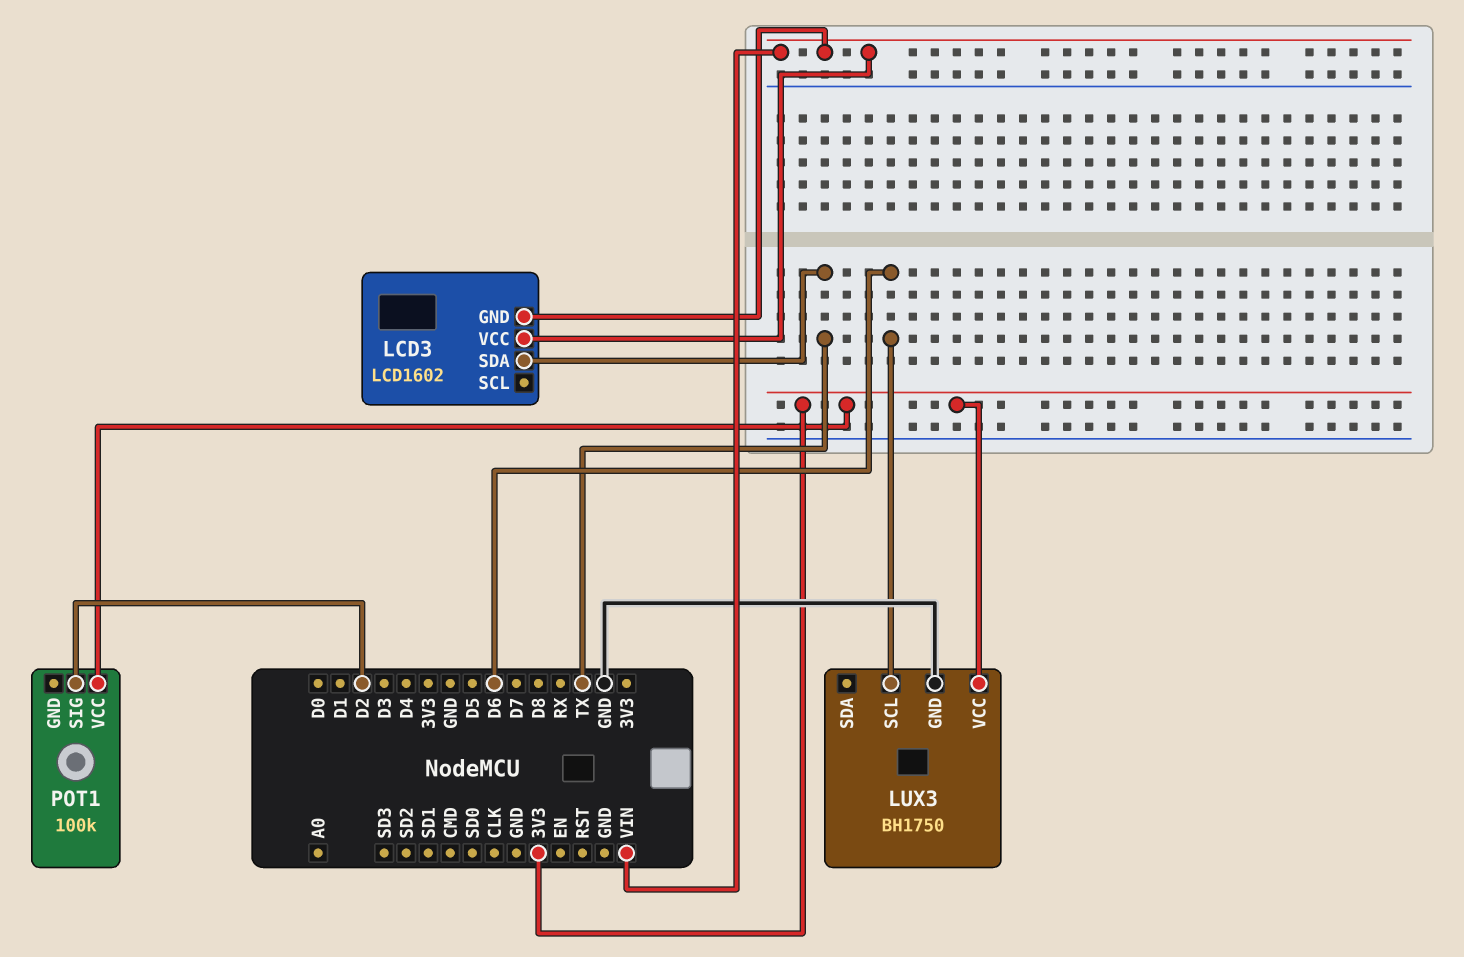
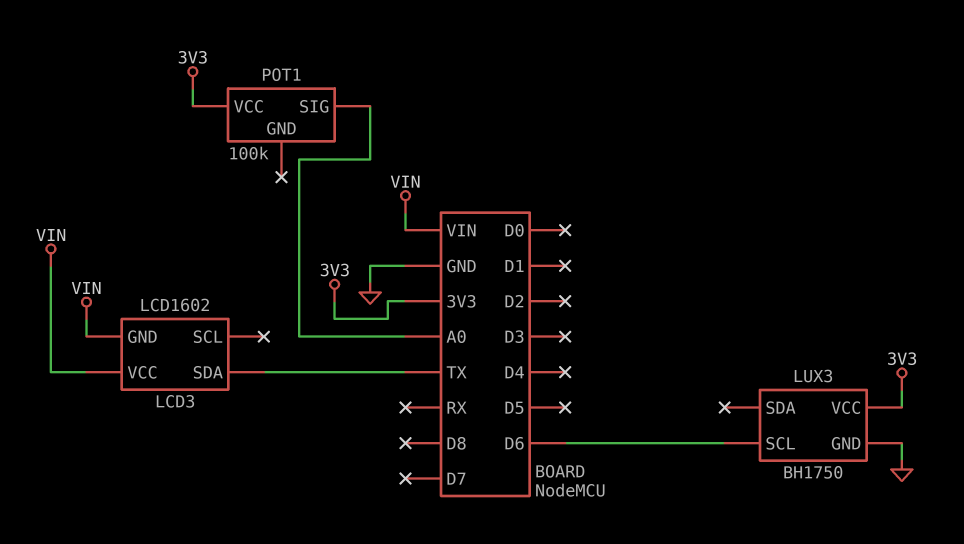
POT1 pin SIG: D2 -> A0

